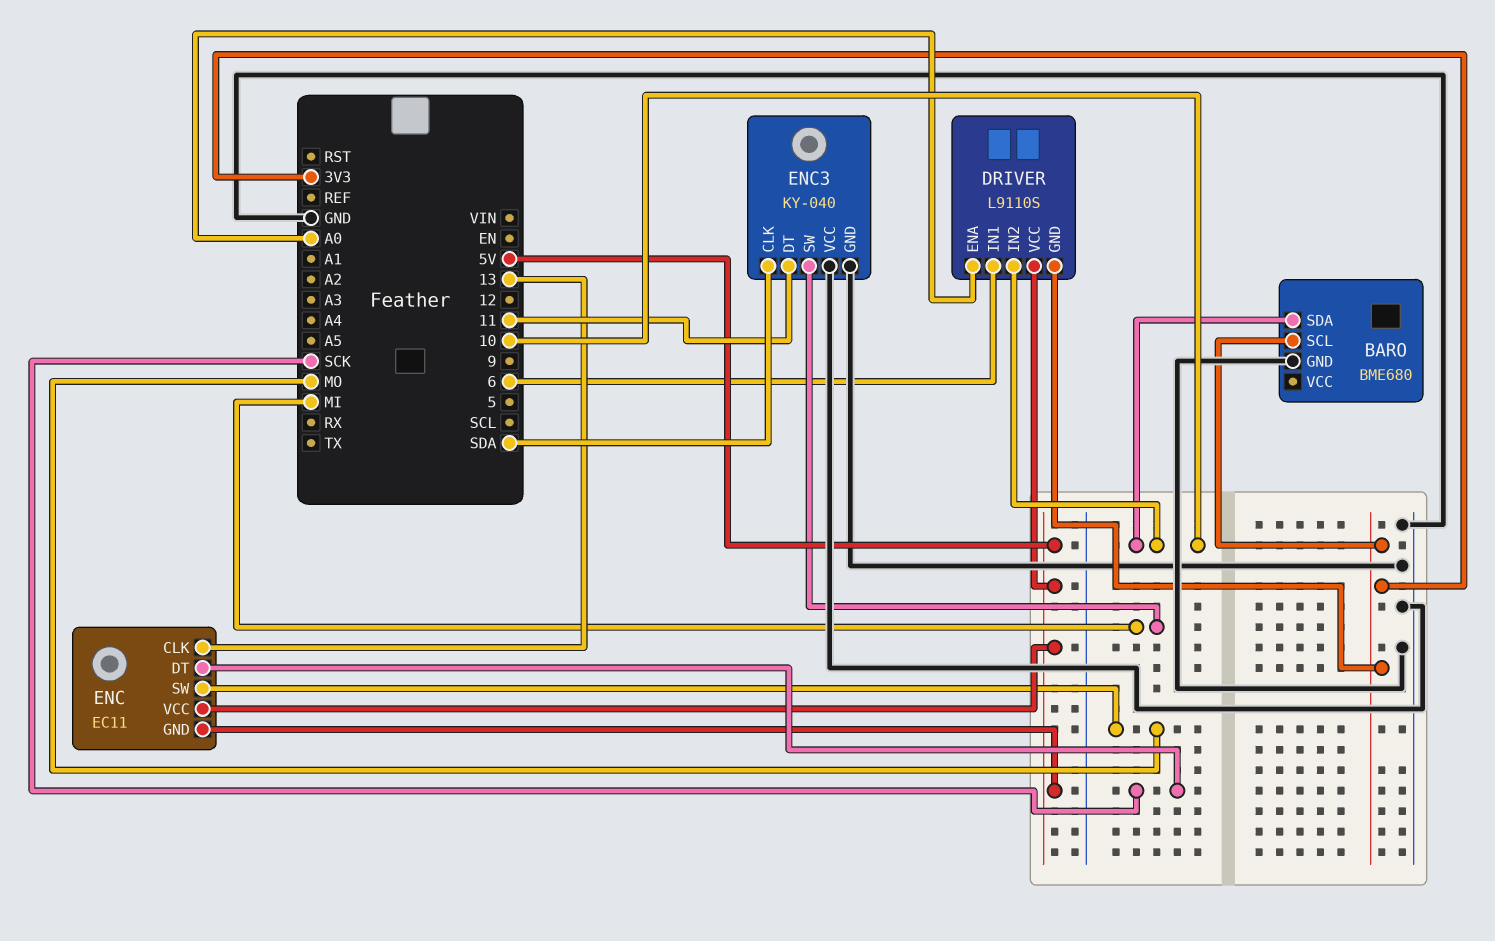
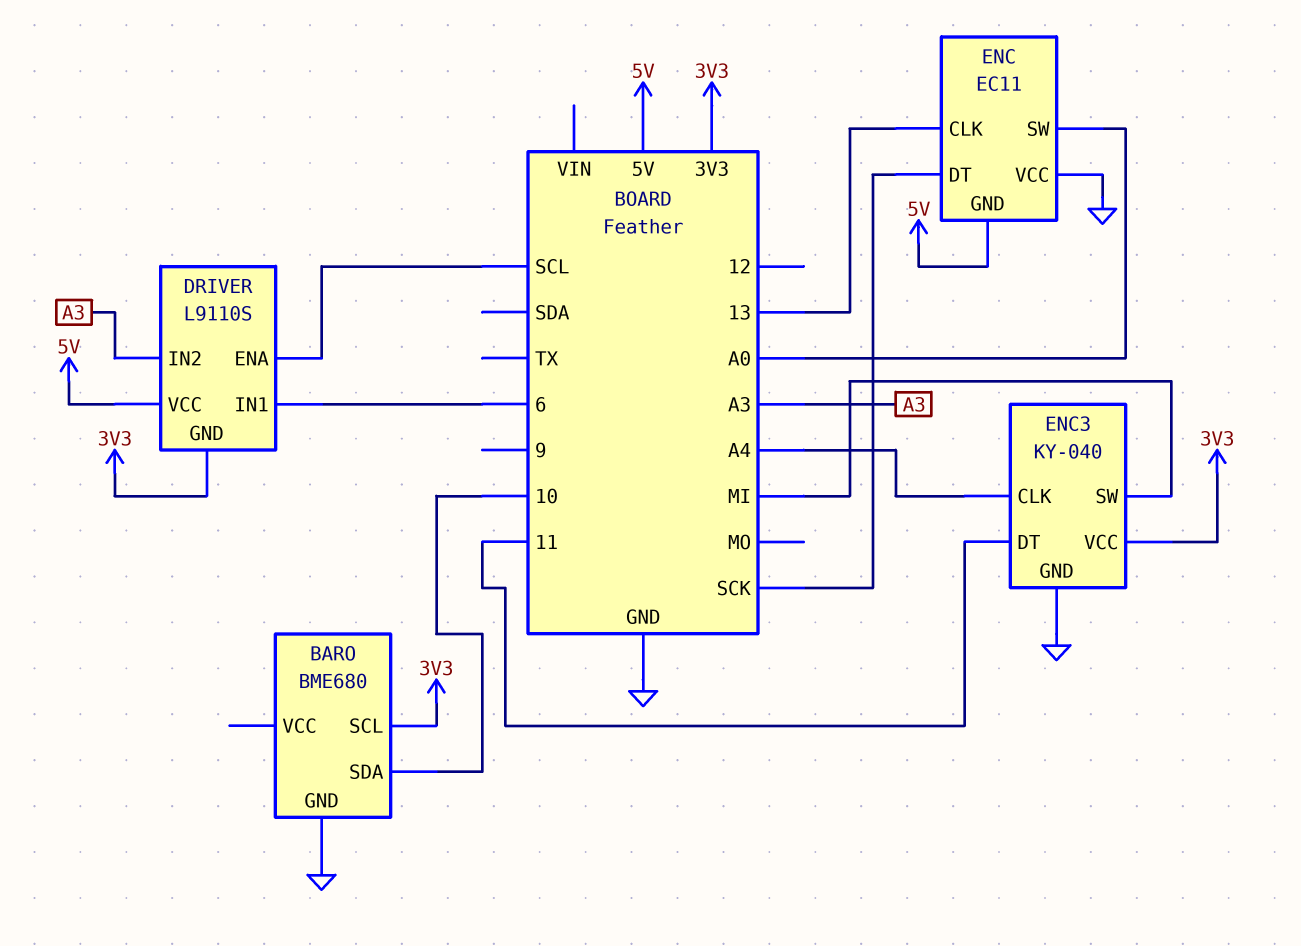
DRIVER pin ENA: A0 -> SCL
DRIVER pin IN2: 10 -> A3
ENC pin SW: MO -> A0
ENC pin VCC: 5V -> GND
ENC3 pin CLK: SDA -> A4
ENC3 pin VCC: GND -> 3V3

